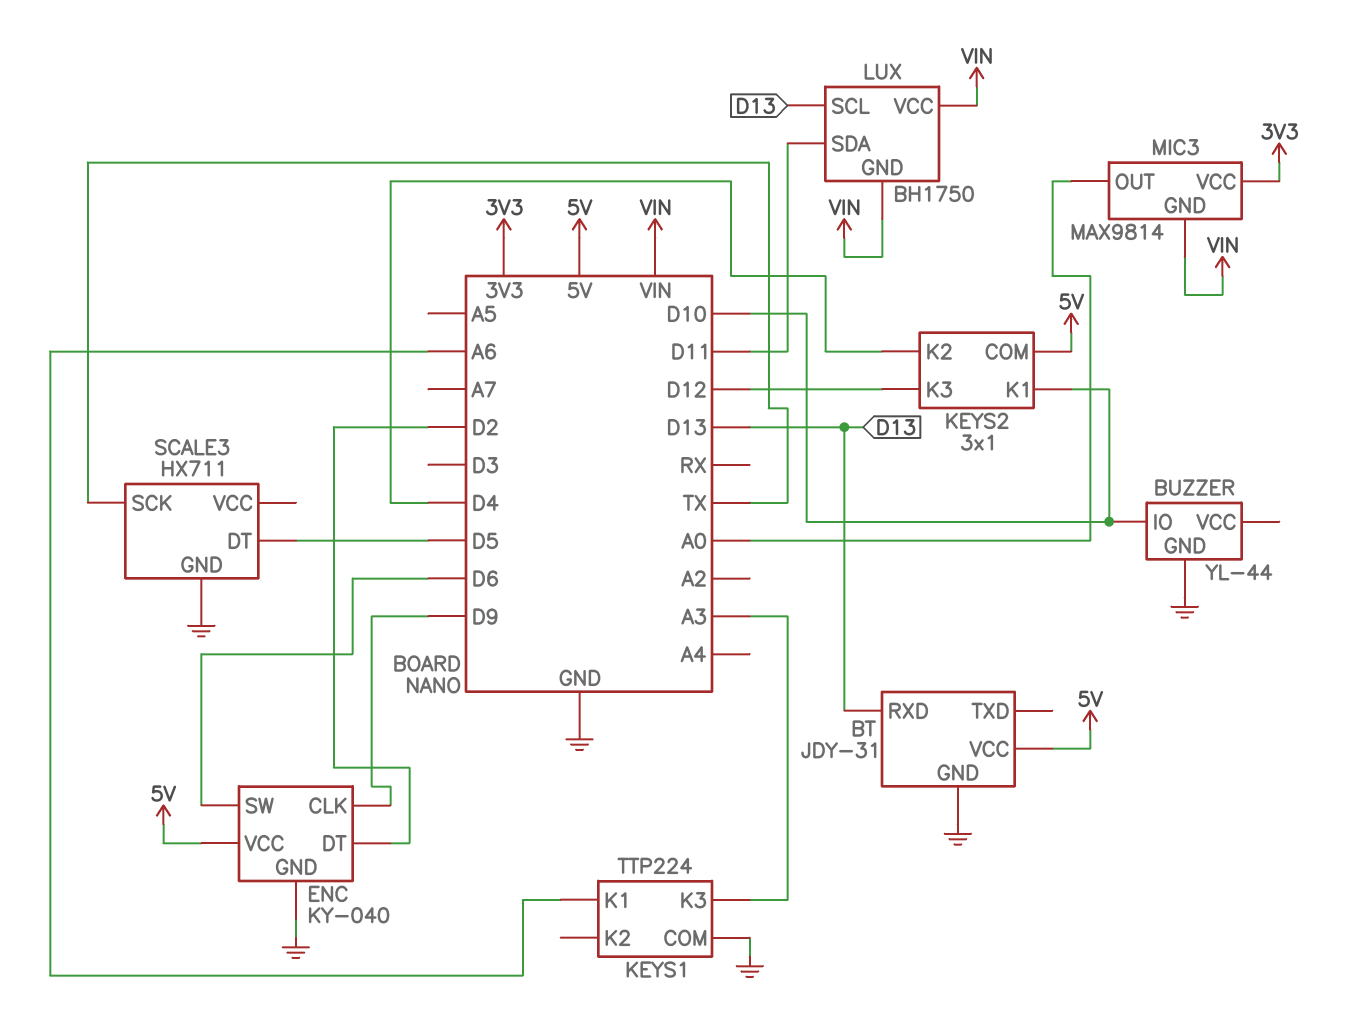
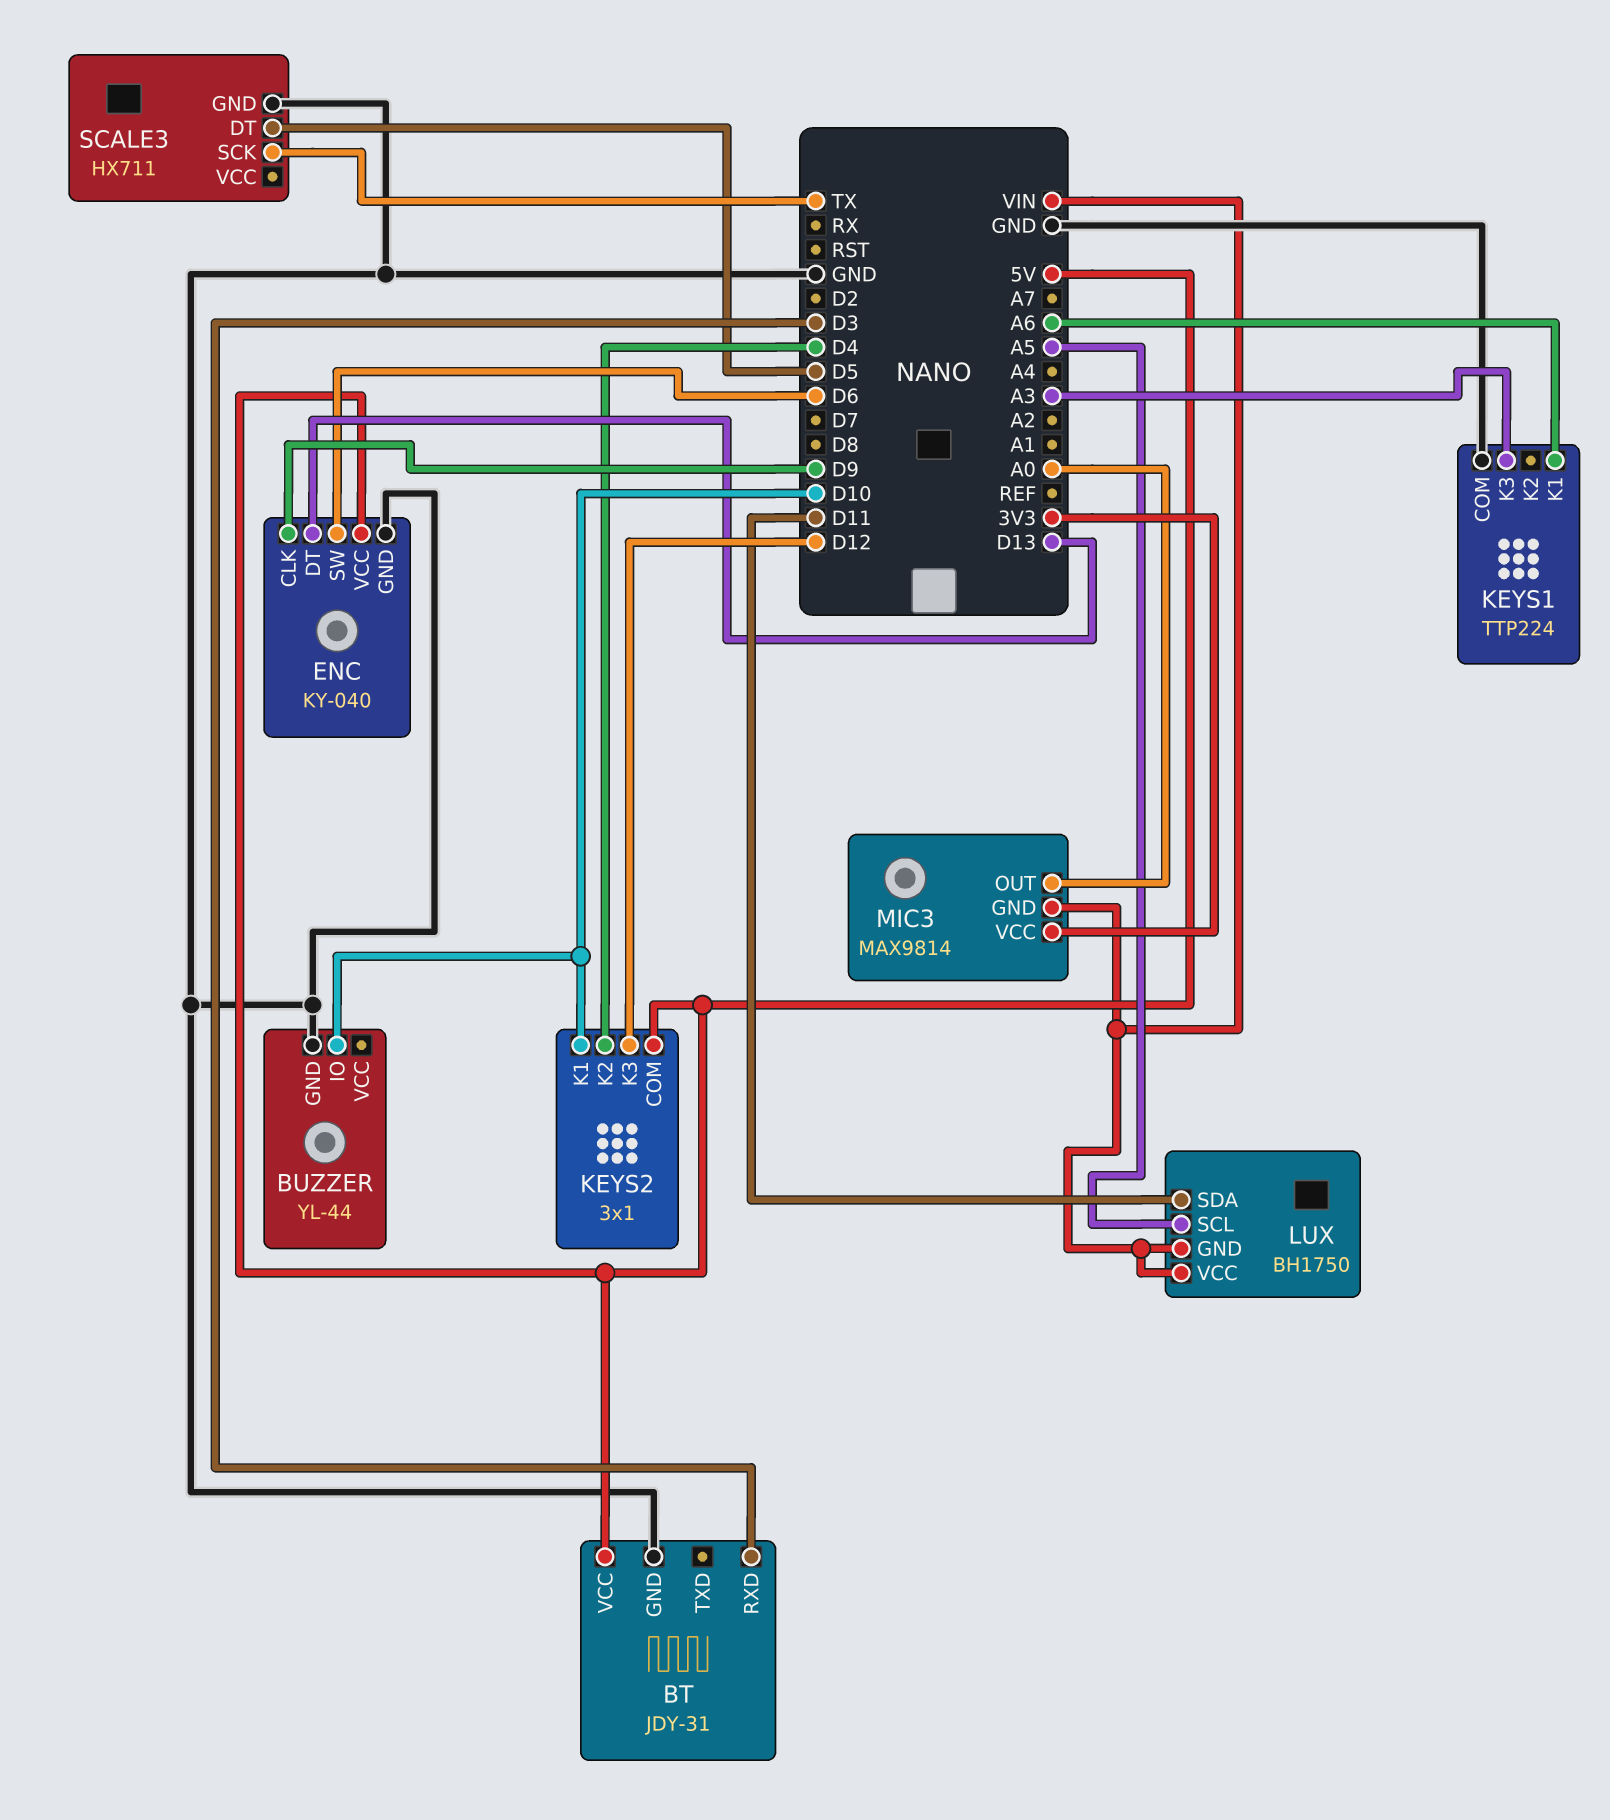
BT pin RXD: D13 -> D3
ENC pin DT: D2 -> D13
LUX pin SCL: D13 -> A5

